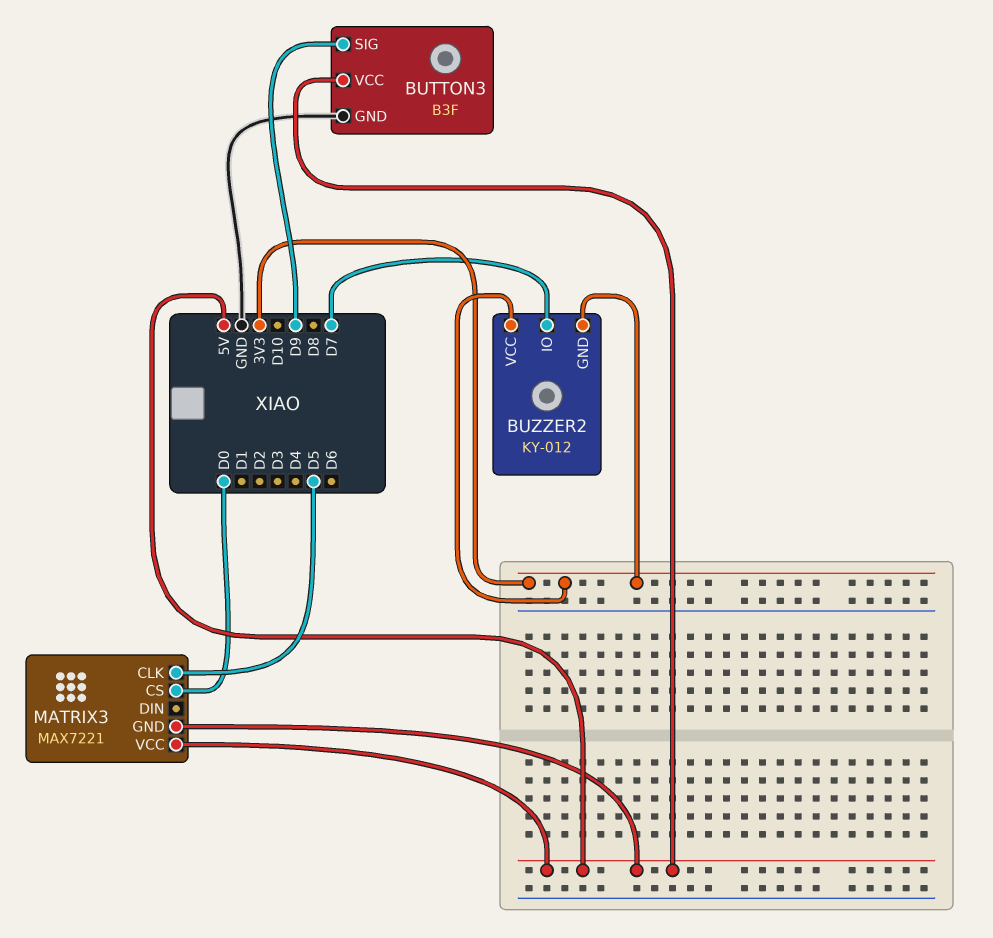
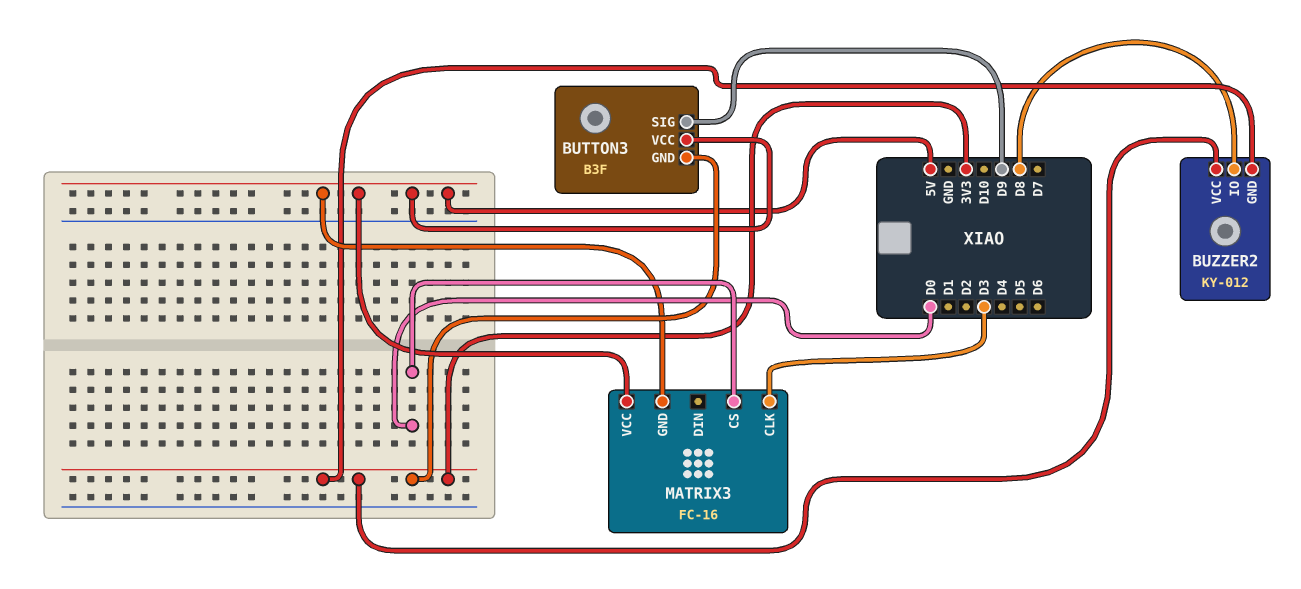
BUTTON3 pin GND: GND -> 3V3
BUZZER2 pin IO: D7 -> D8
MATRIX3: MAX7221 -> FC-16
MATRIX3 pin CLK: D5 -> D3

